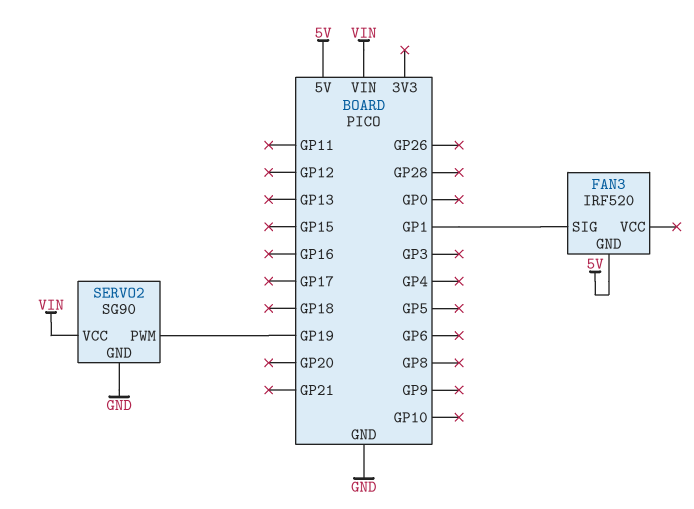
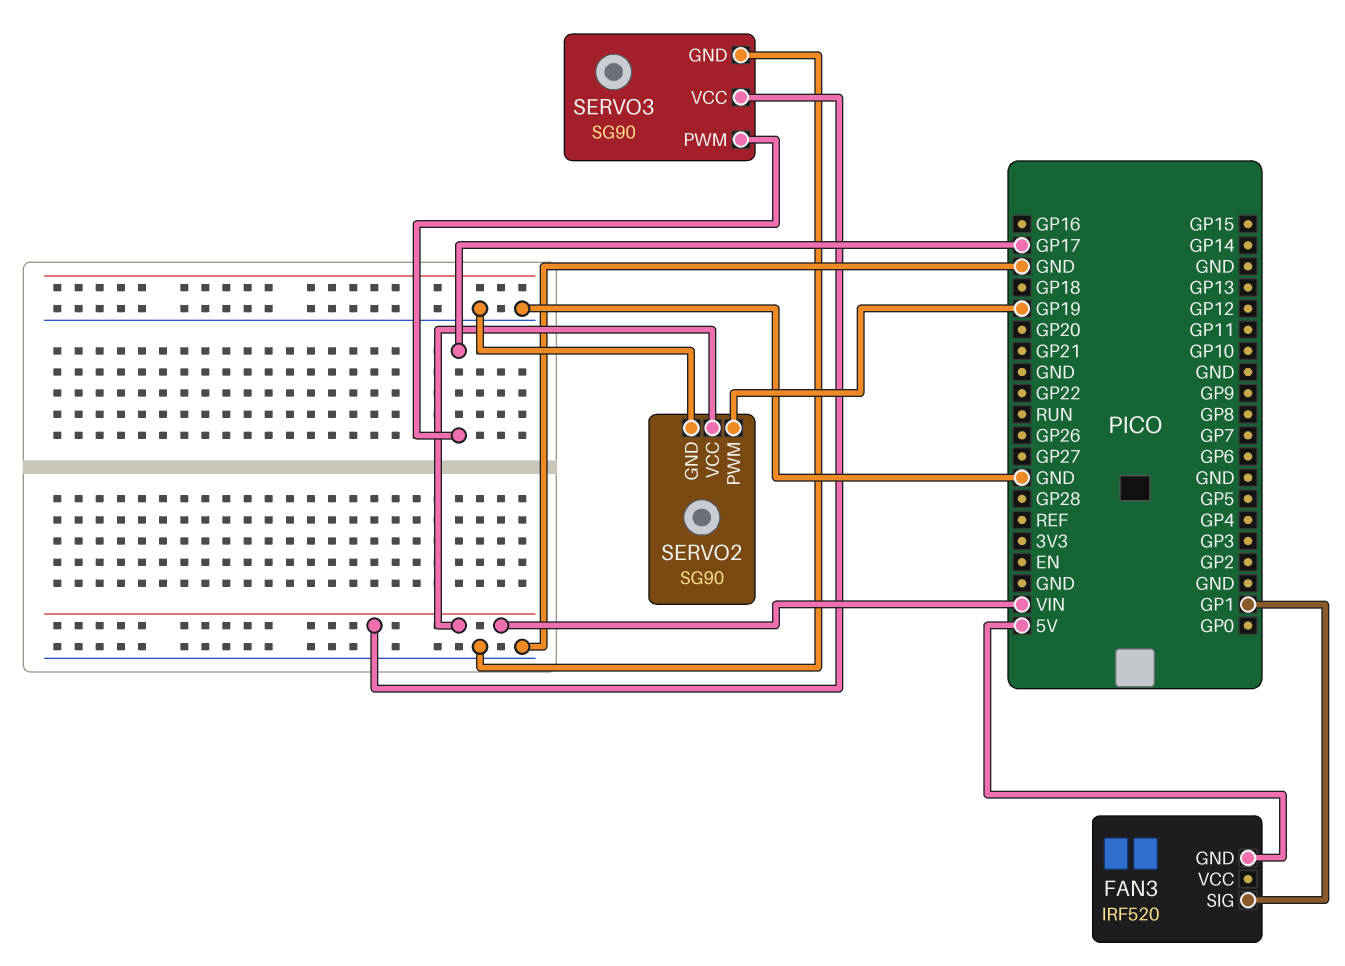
SERVO3: none -> SG90
SERVO3 pin GND: none -> GND
SERVO3 pin PWM: none -> GP17
SERVO3 pin VCC: none -> VIN

